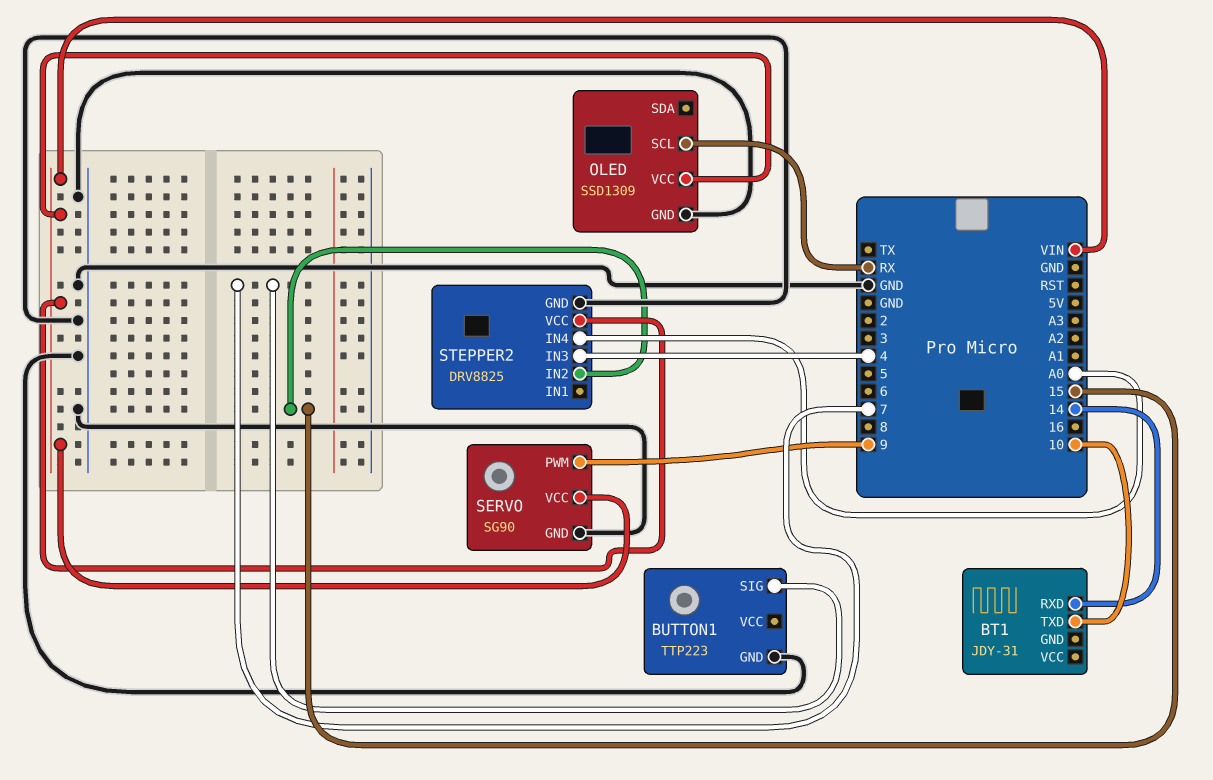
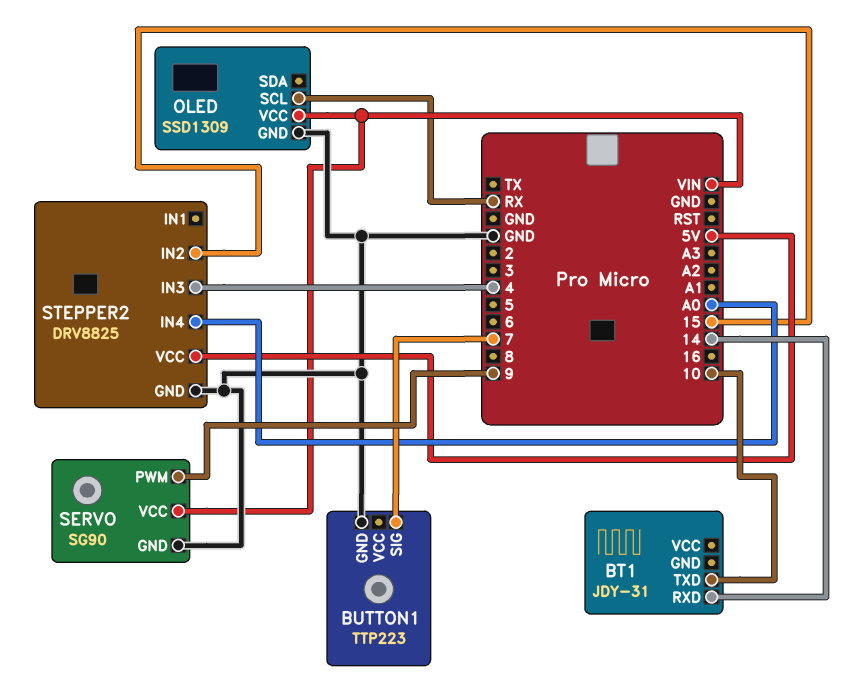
STEPPER2 pin VCC: VIN -> 5V

